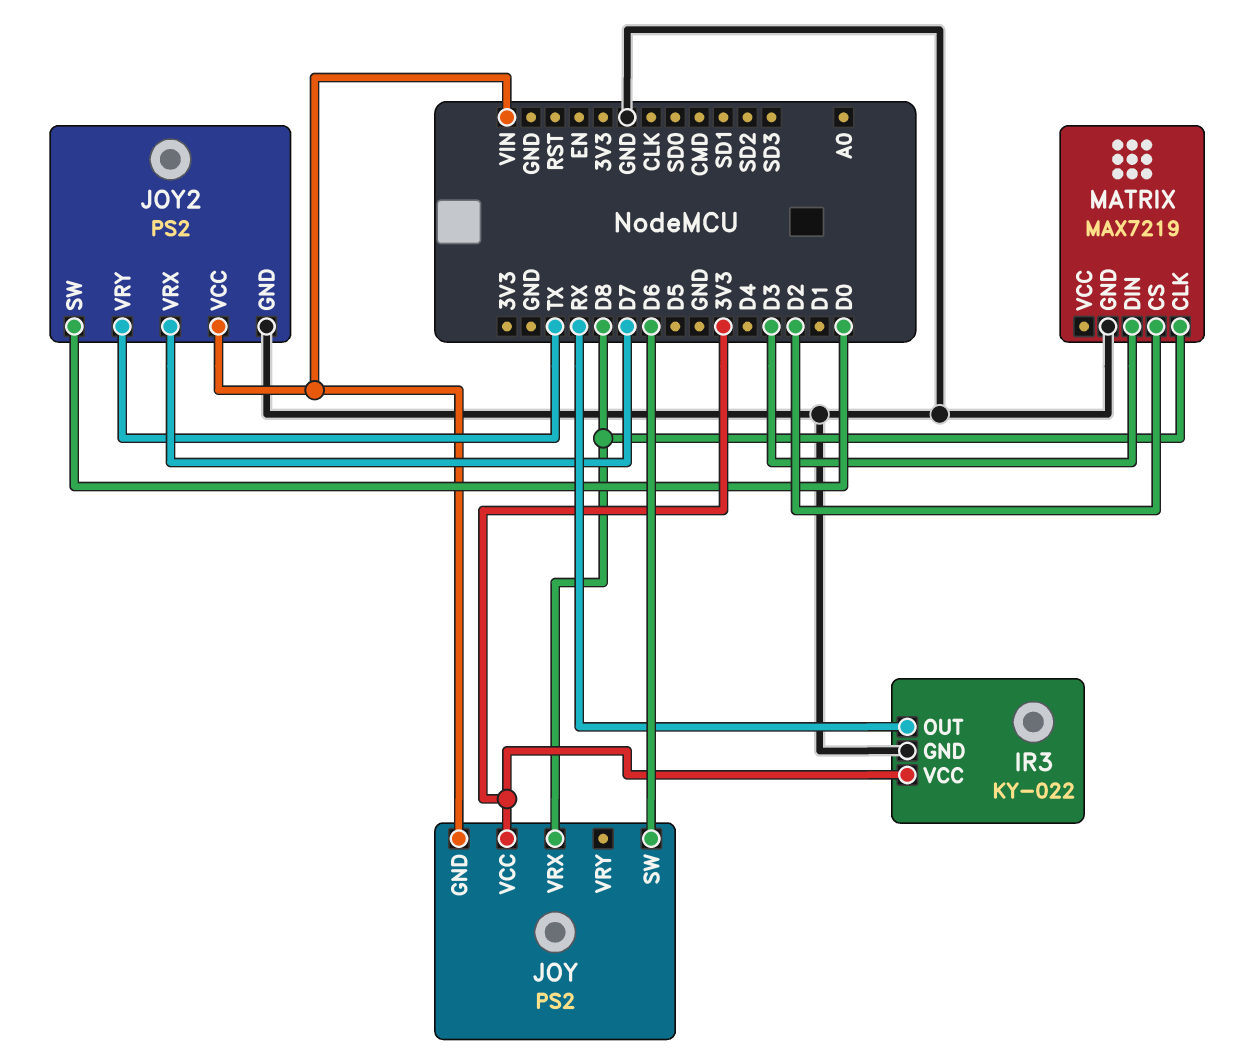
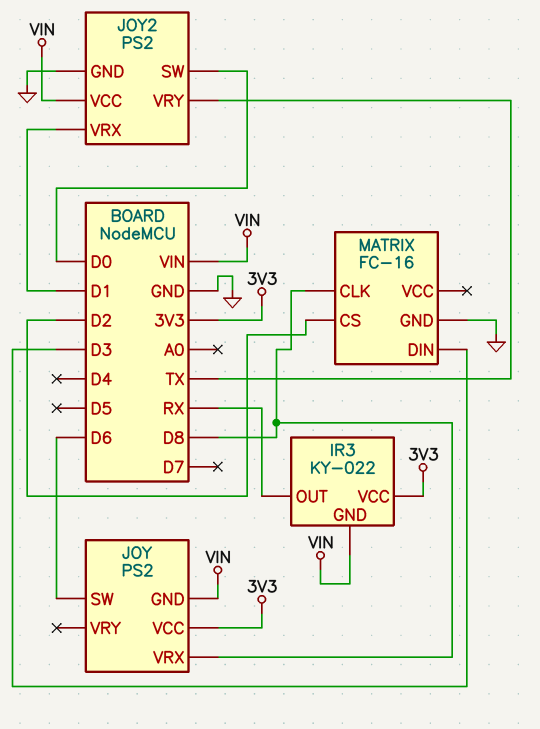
IR3 pin GND: GND -> VIN
JOY2 pin VRX: D7 -> D1
MATRIX: MAX7219 -> FC-16

